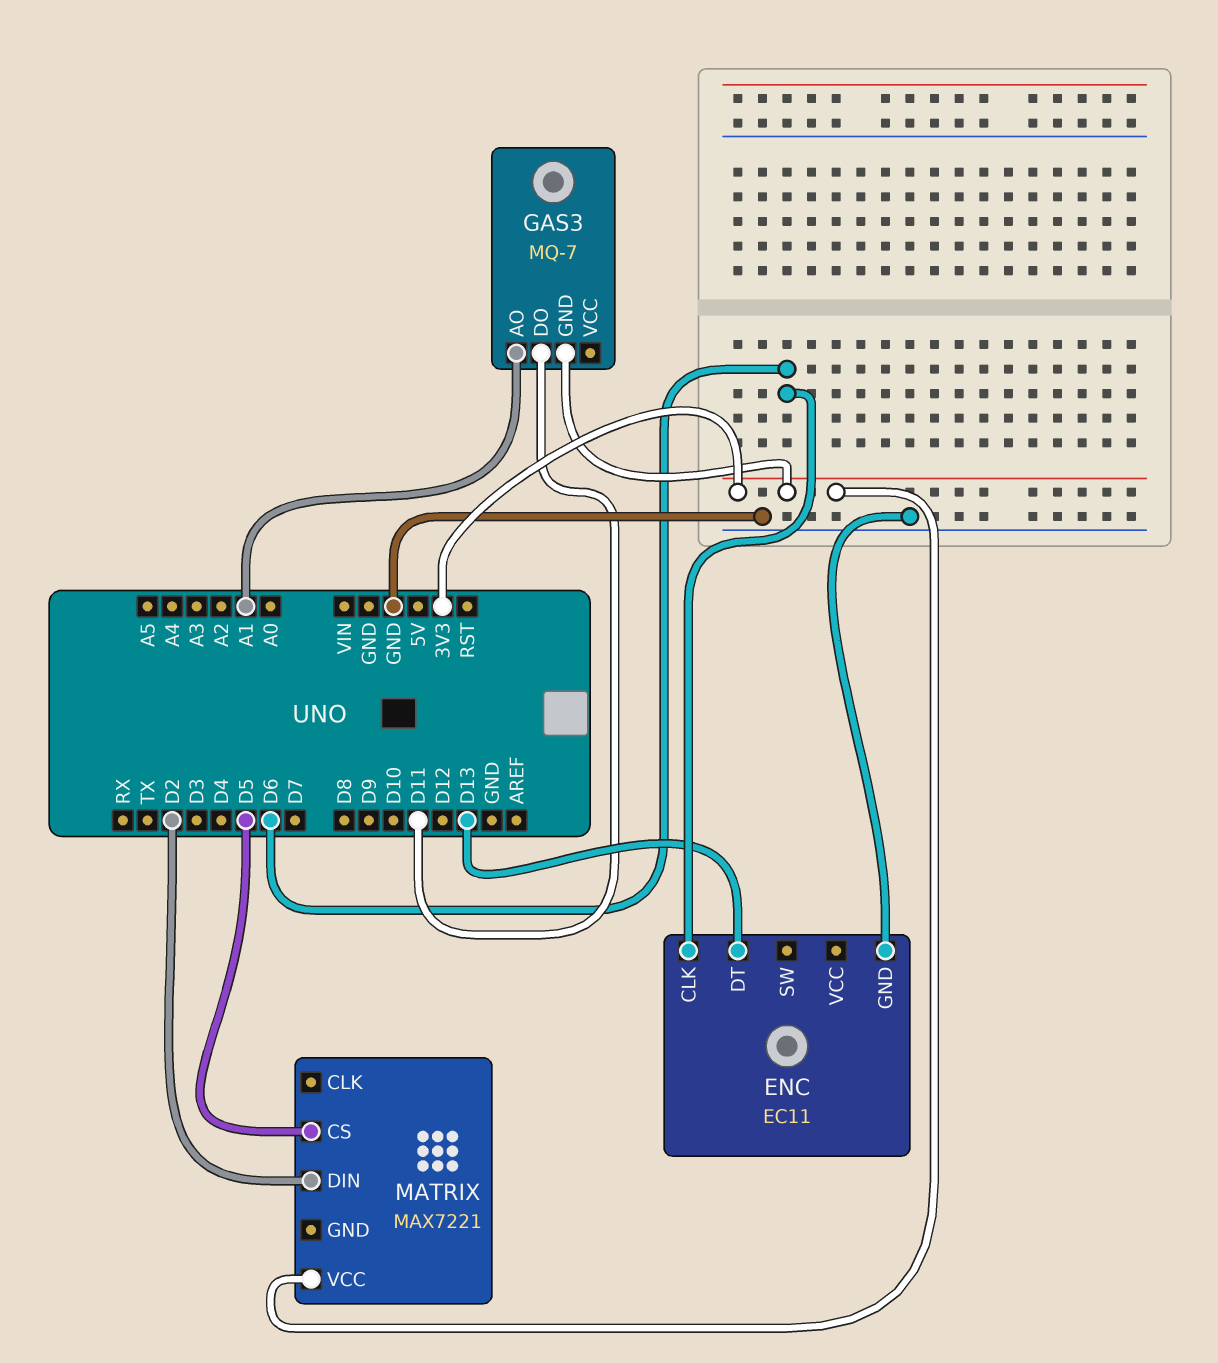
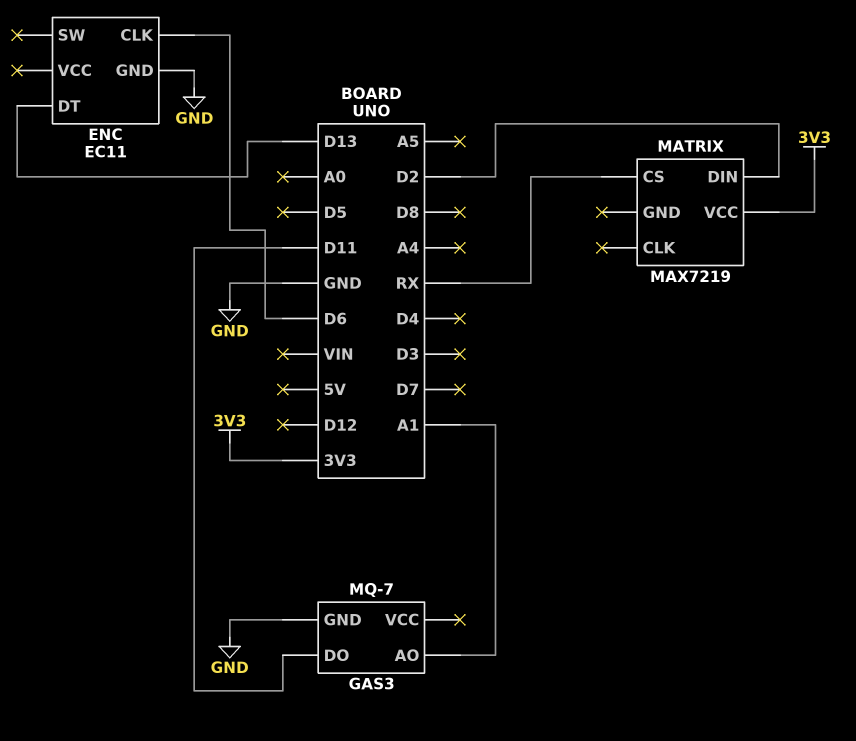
GAS3 pin GND: 3V3 -> GND
MATRIX: MAX7221 -> MAX7219
MATRIX pin CS: D5 -> RX

